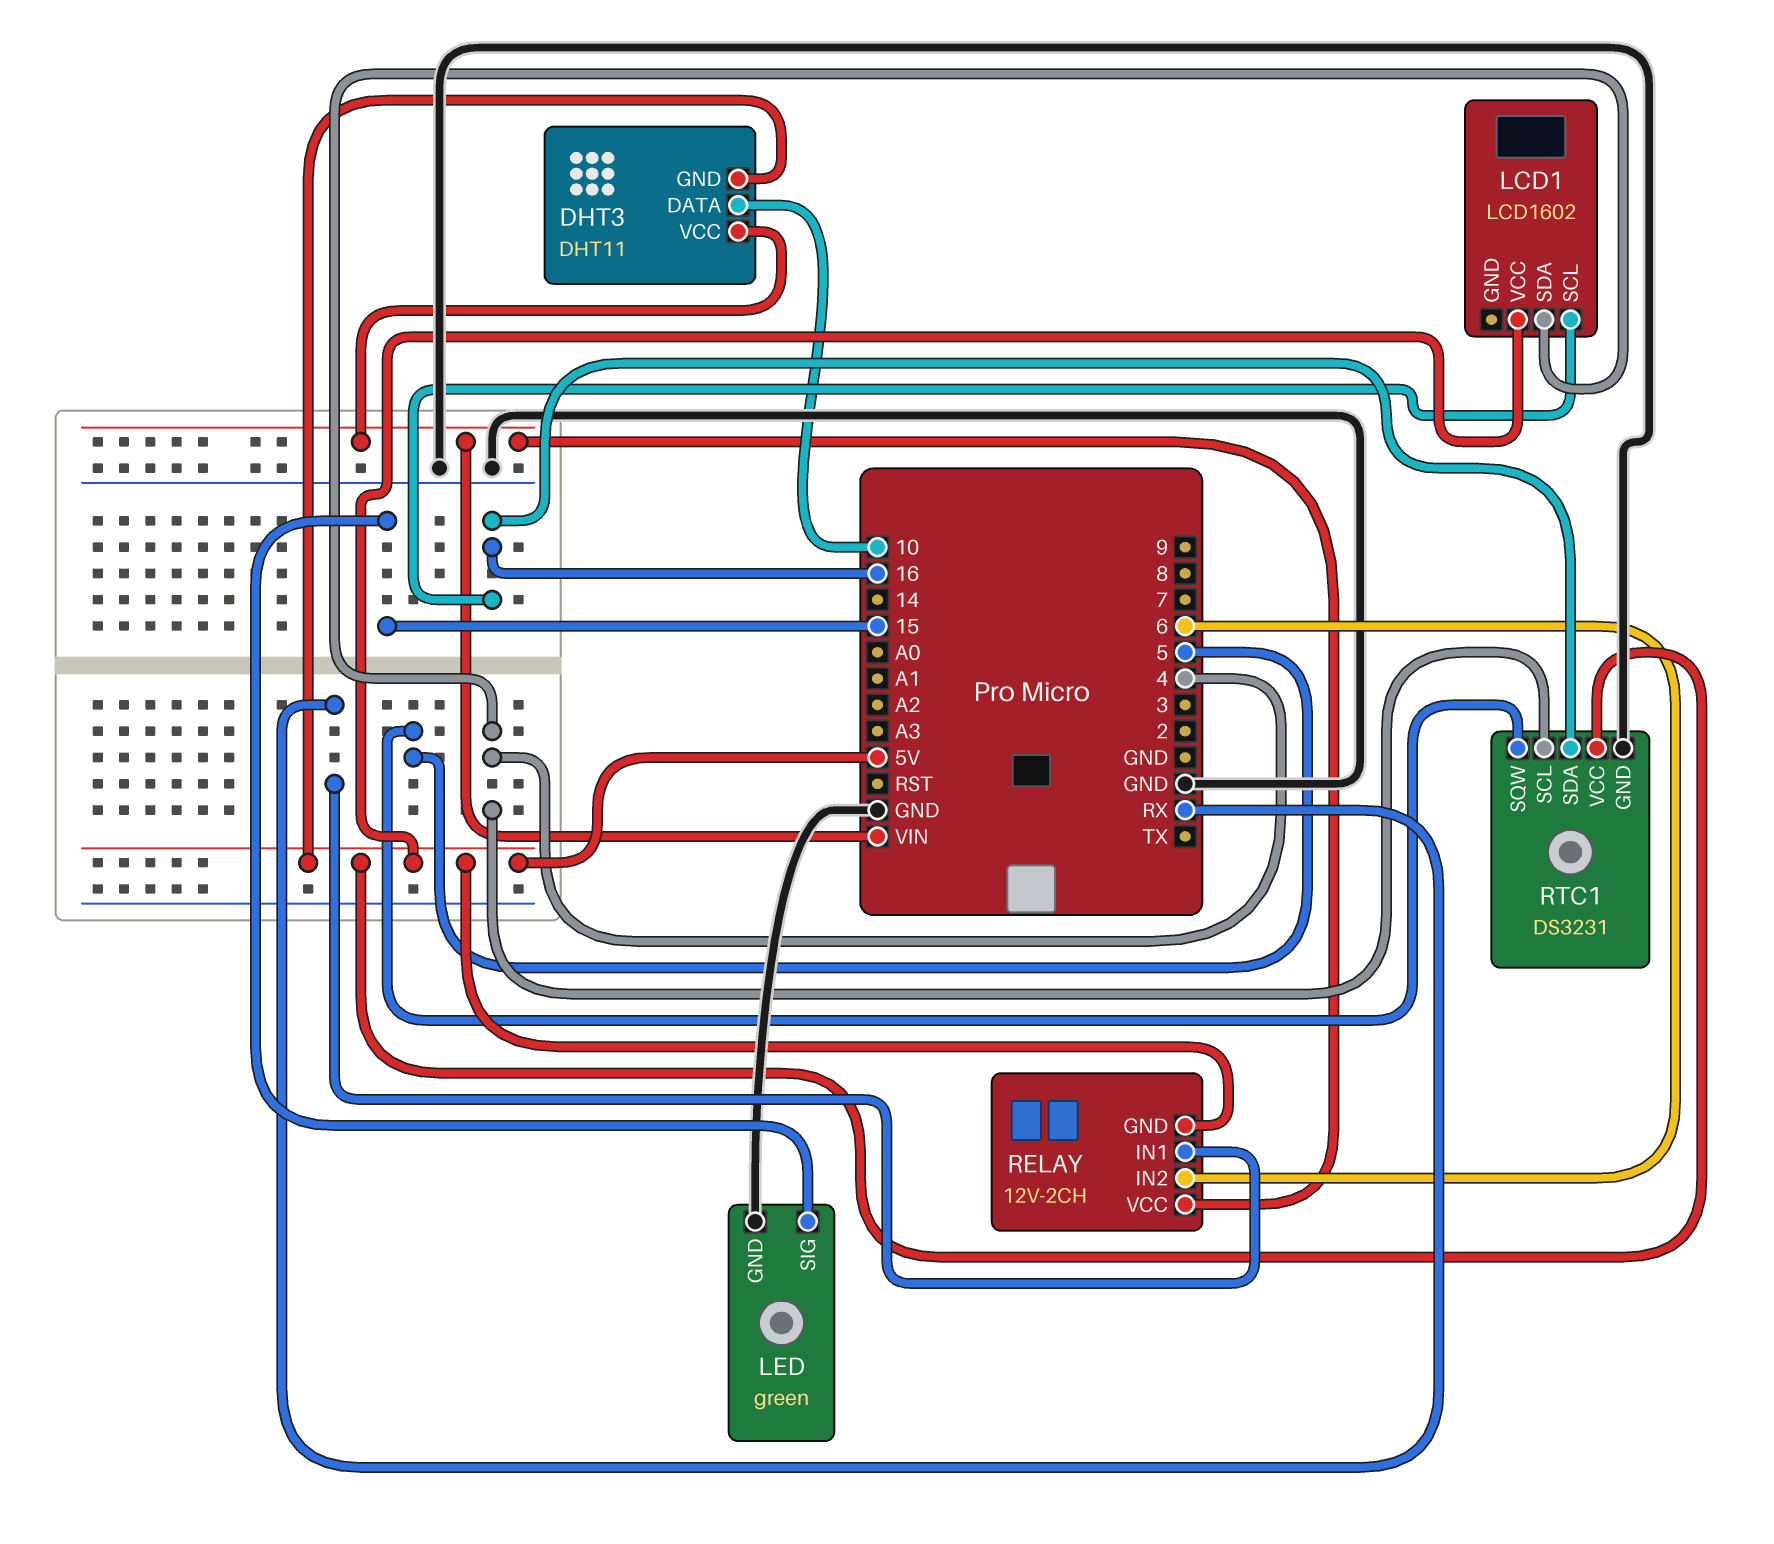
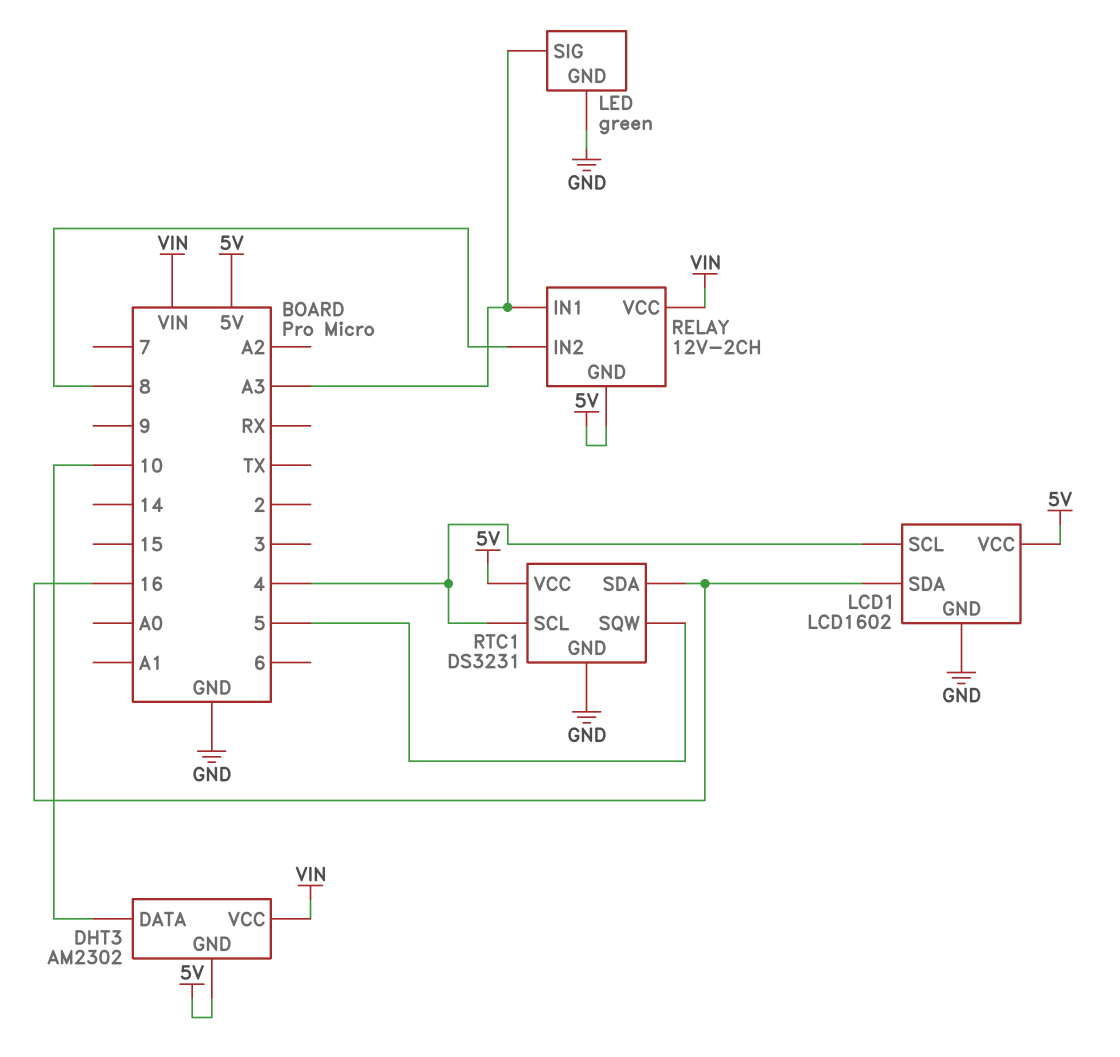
DHT3: DHT11 -> AM2302
LCD1 pin GND: none -> GND
LCD1 pin SCL: 16 -> 4
LCD1 pin SDA: 4 -> 16
LED pin SIG: 15 -> A3
RELAY pin IN1: RX -> A3
RELAY pin IN2: 6 -> 8

